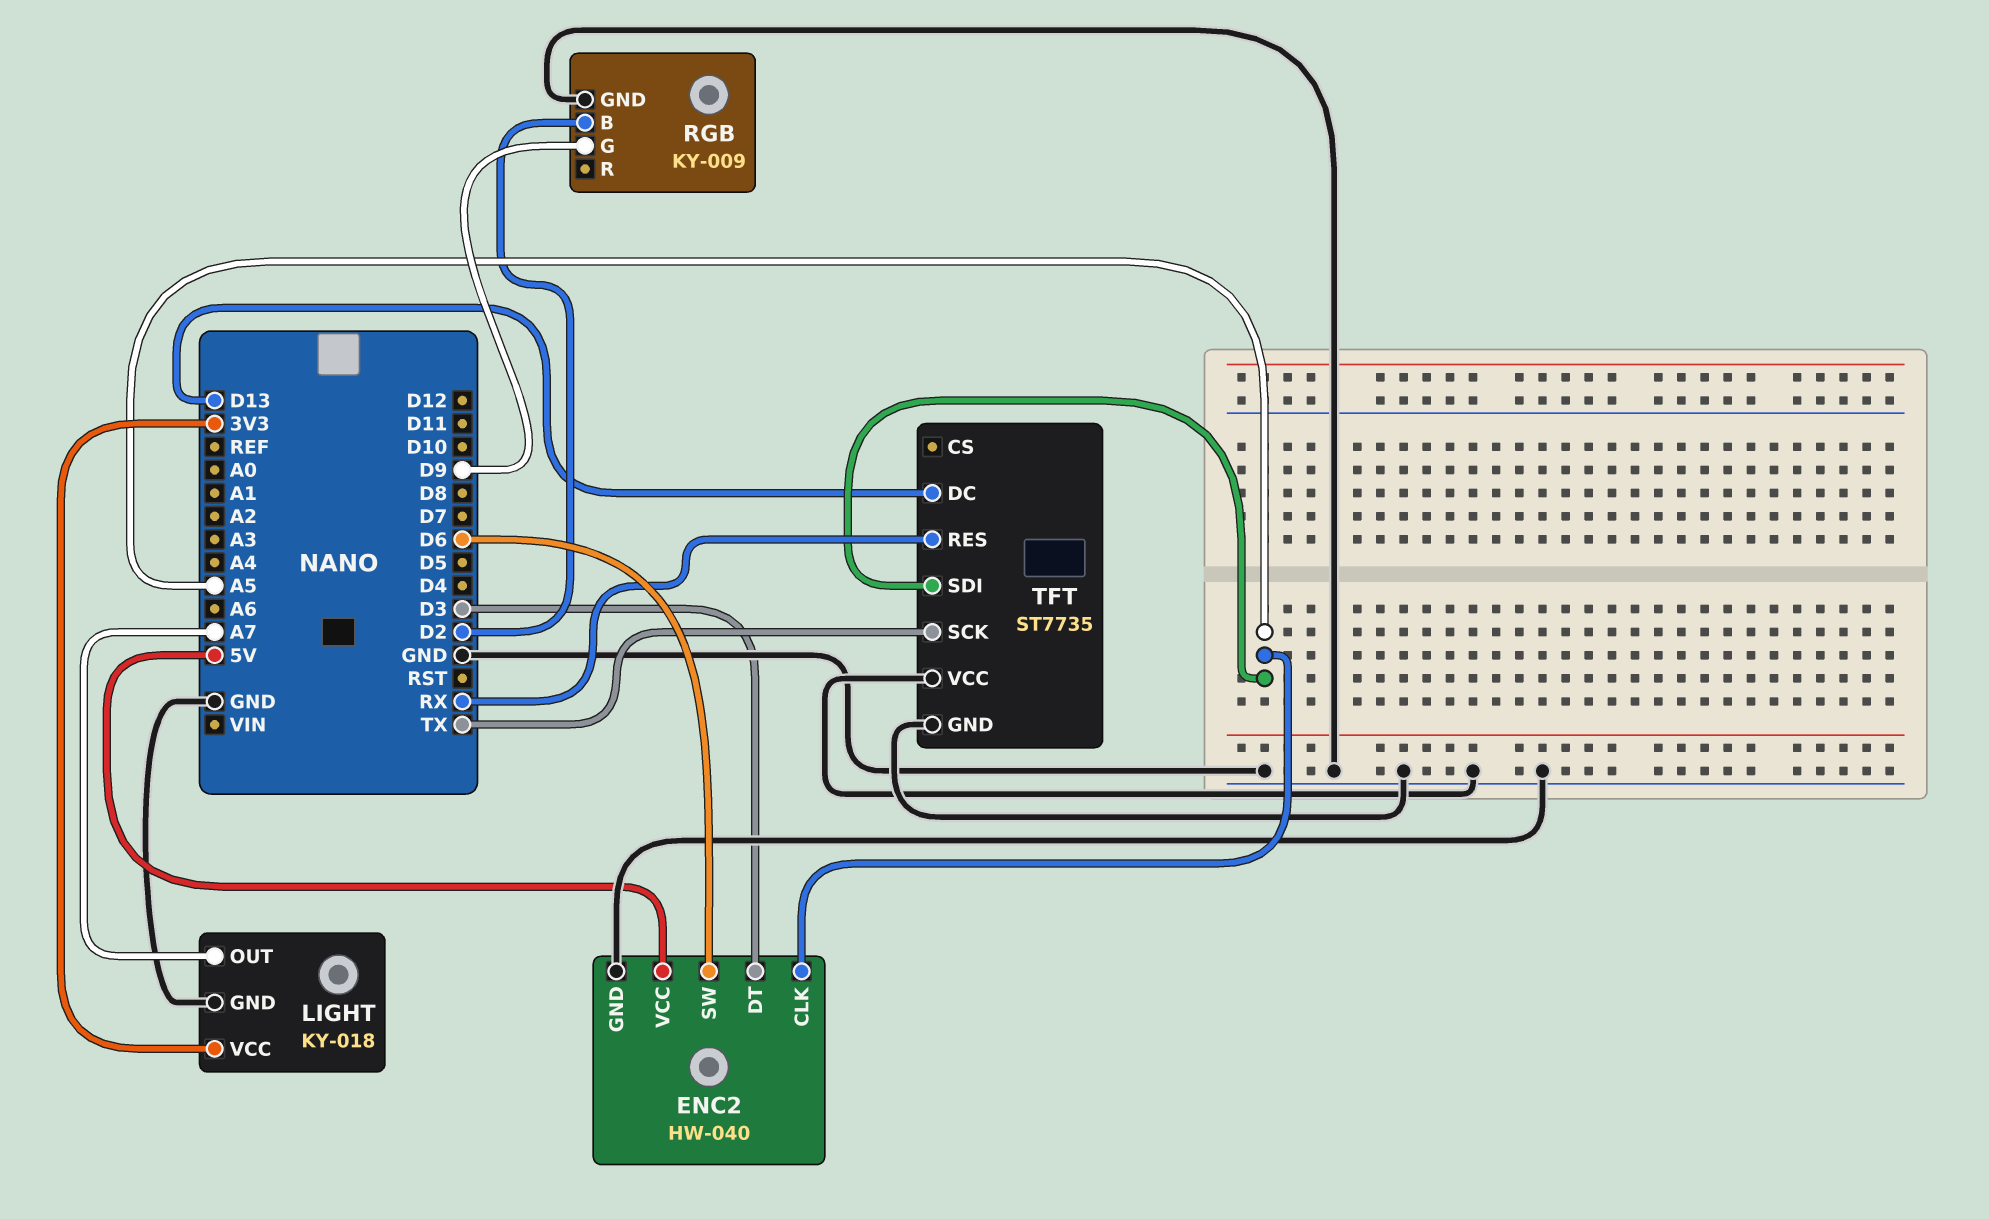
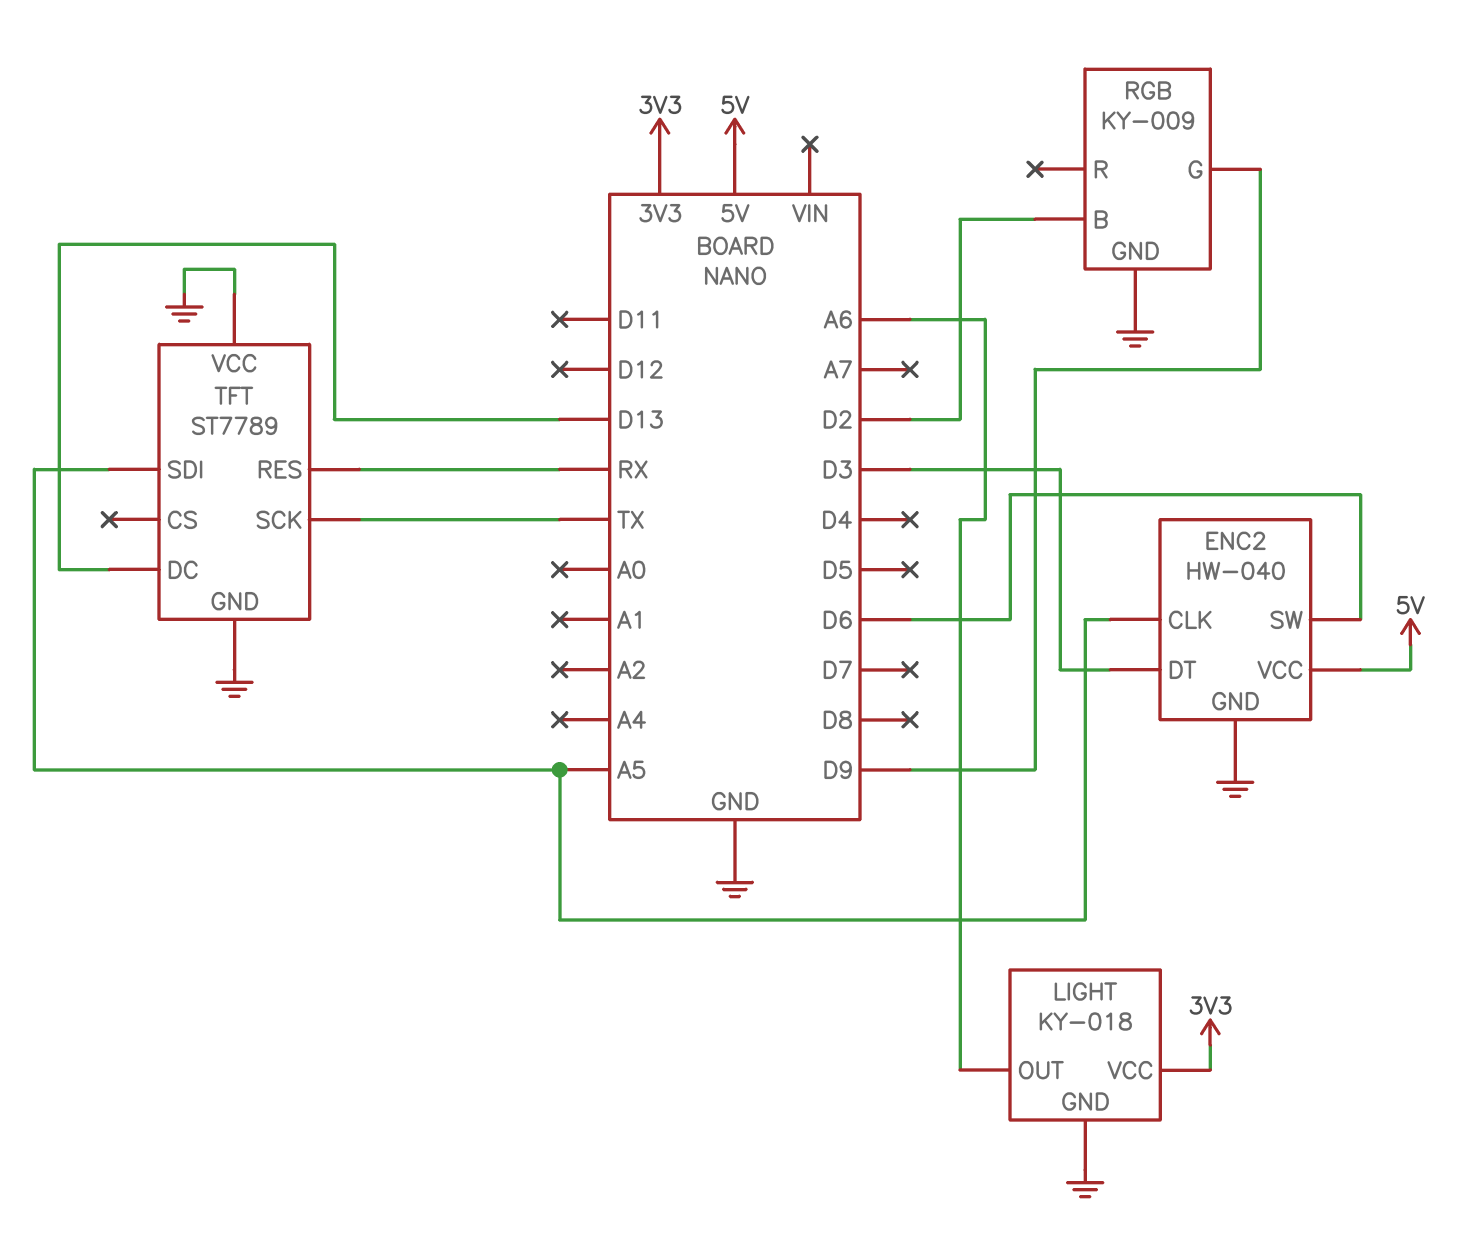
LIGHT pin OUT: A7 -> A6
TFT: ST7735 -> ST7789

